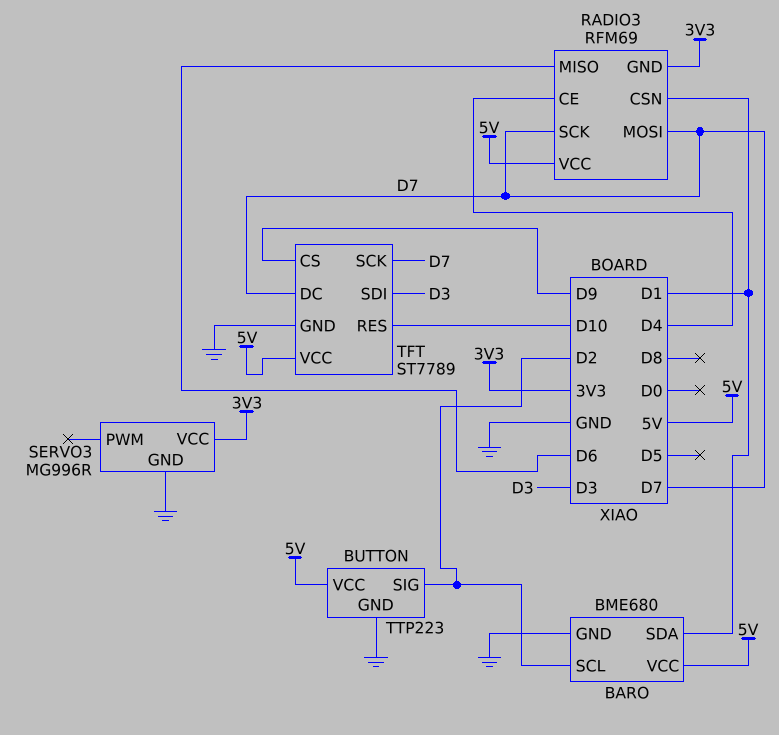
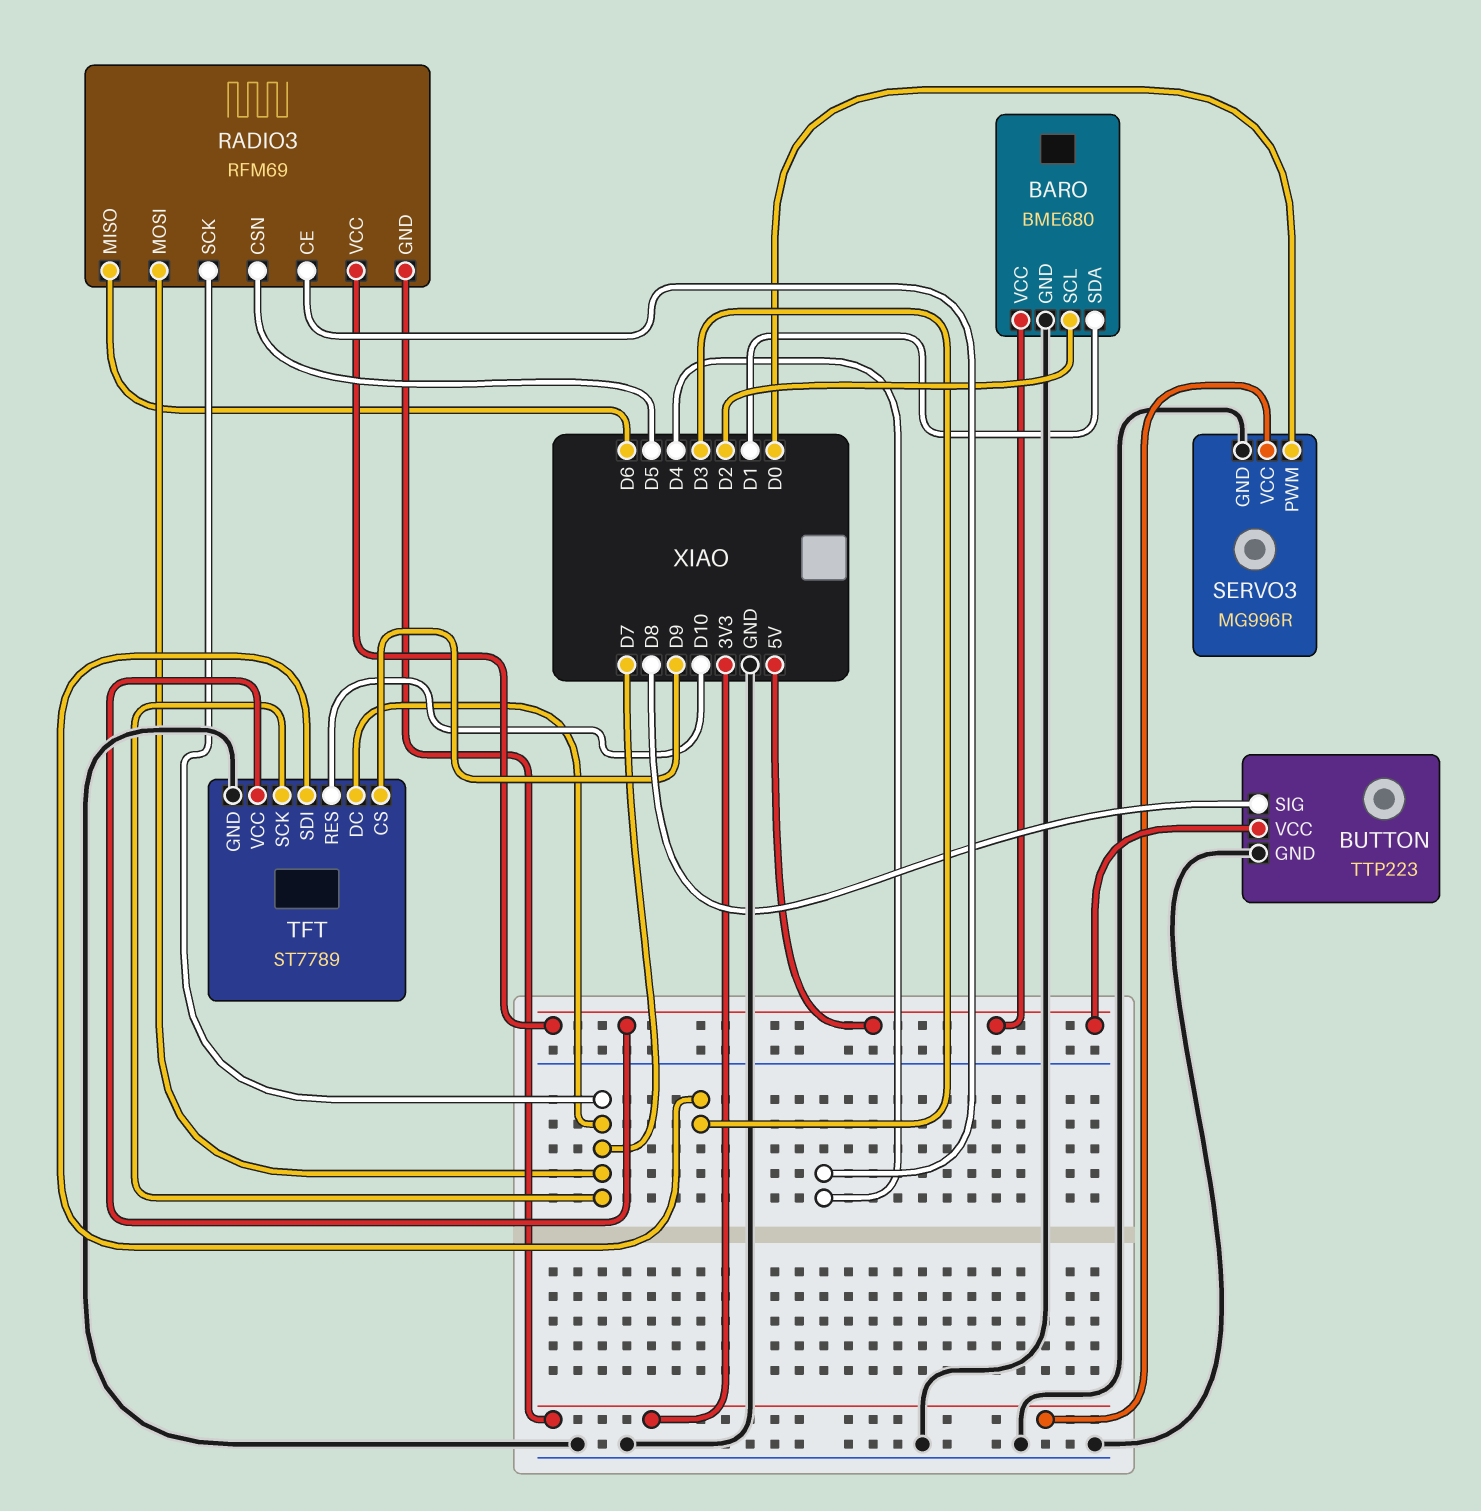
BUTTON pin SIG: D2 -> D8
RADIO3 pin CSN: D1 -> D5
SERVO3 pin PWM: none -> D0

